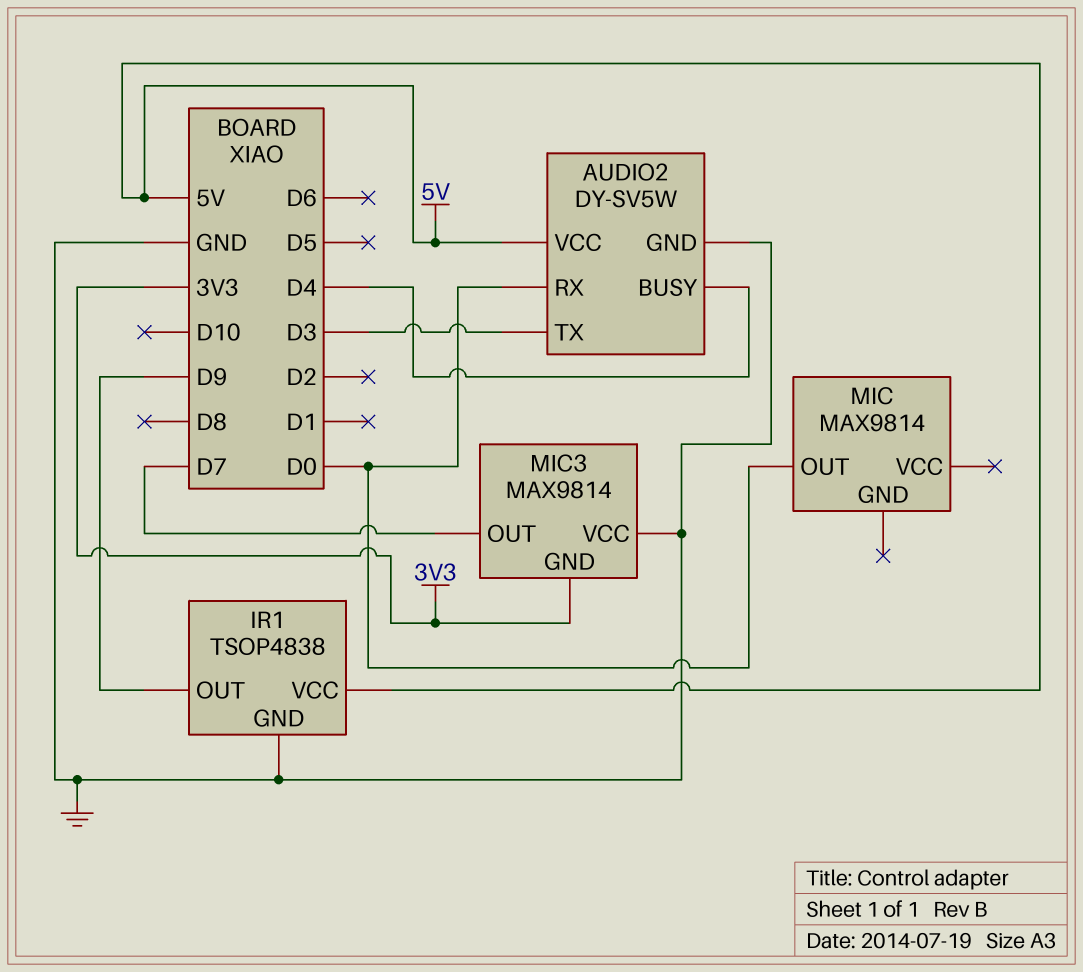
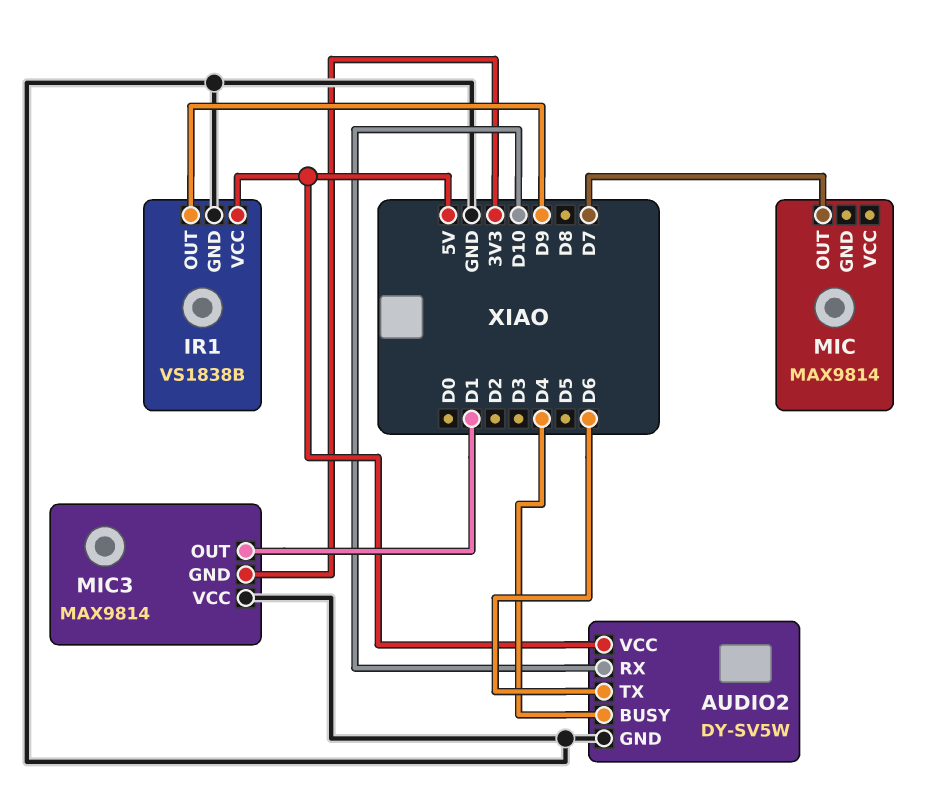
AUDIO2 pin RX: D0 -> D10
AUDIO2 pin TX: D3 -> D6
IR1: TSOP4838 -> VS1838B
MIC pin OUT: D0 -> D7
MIC3 pin OUT: D7 -> D1

